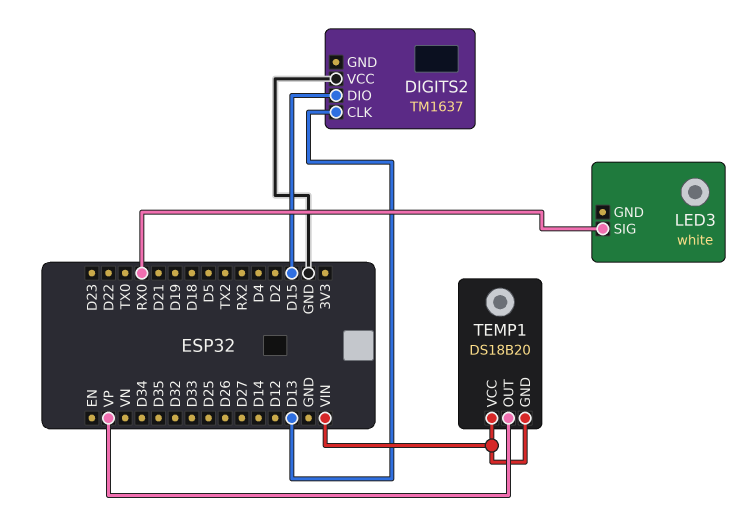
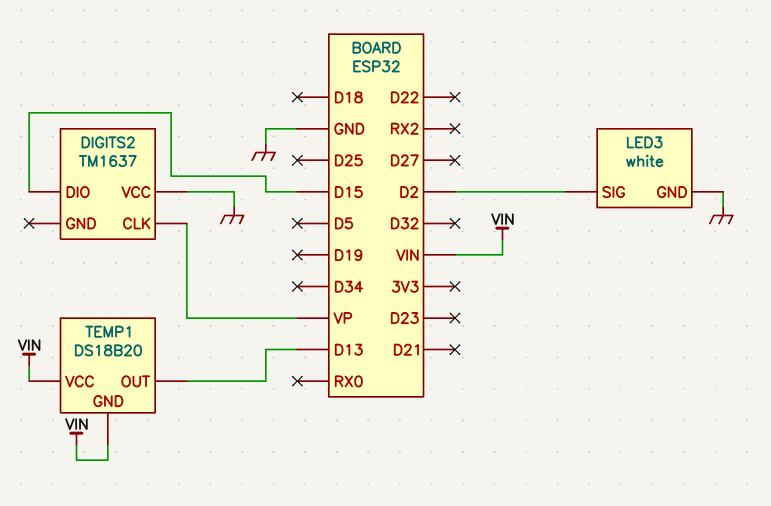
DIGITS2 pin CLK: D13 -> VP
LED3 pin GND: none -> GND
LED3 pin SIG: RX0 -> D2
TEMP1 pin OUT: VP -> D13

